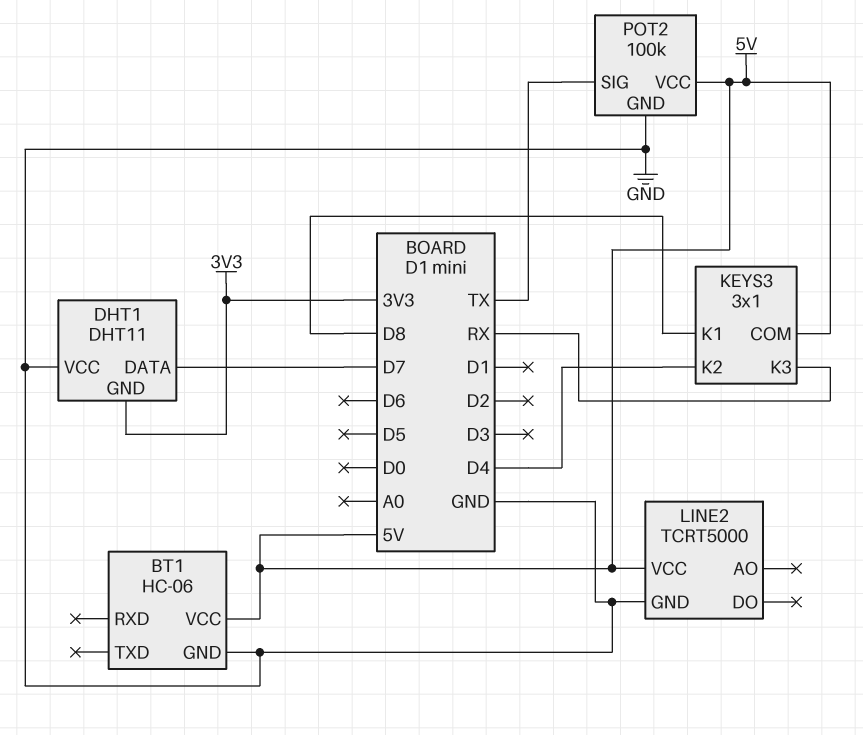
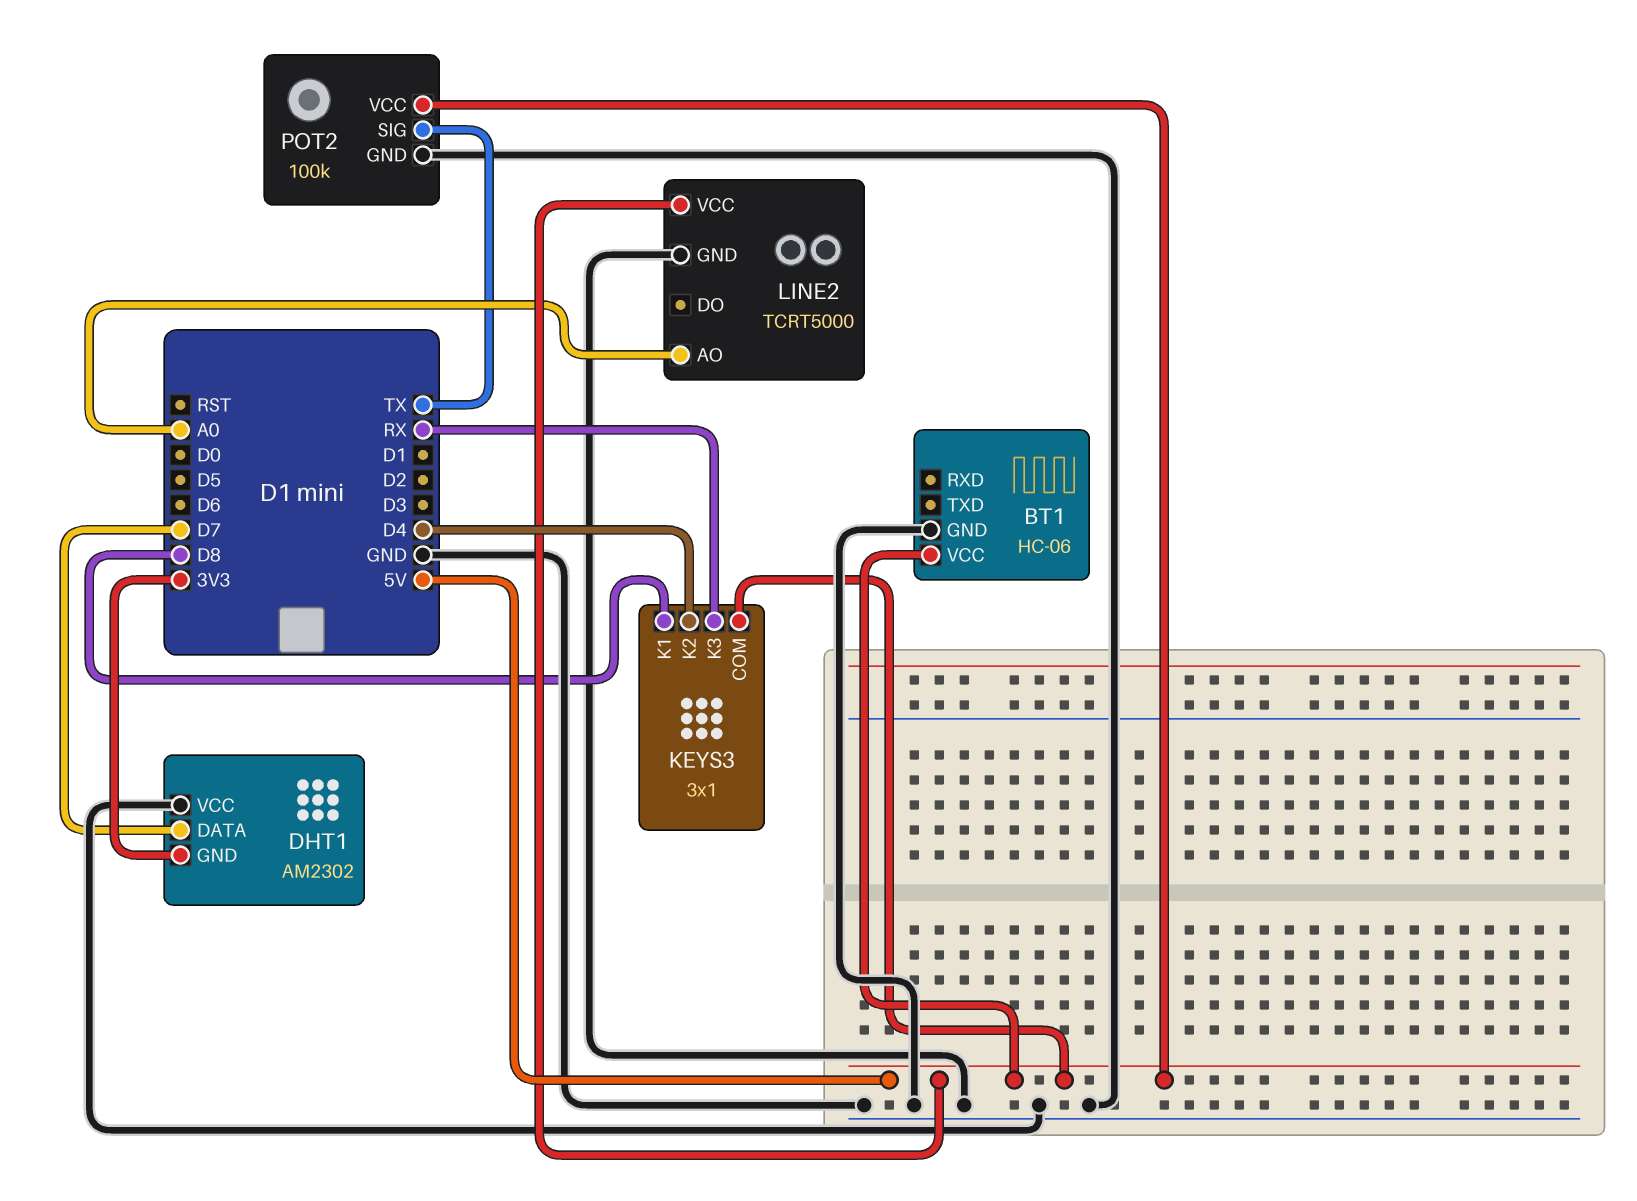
DHT1: DHT11 -> AM2302
LINE2 pin AO: none -> A0

